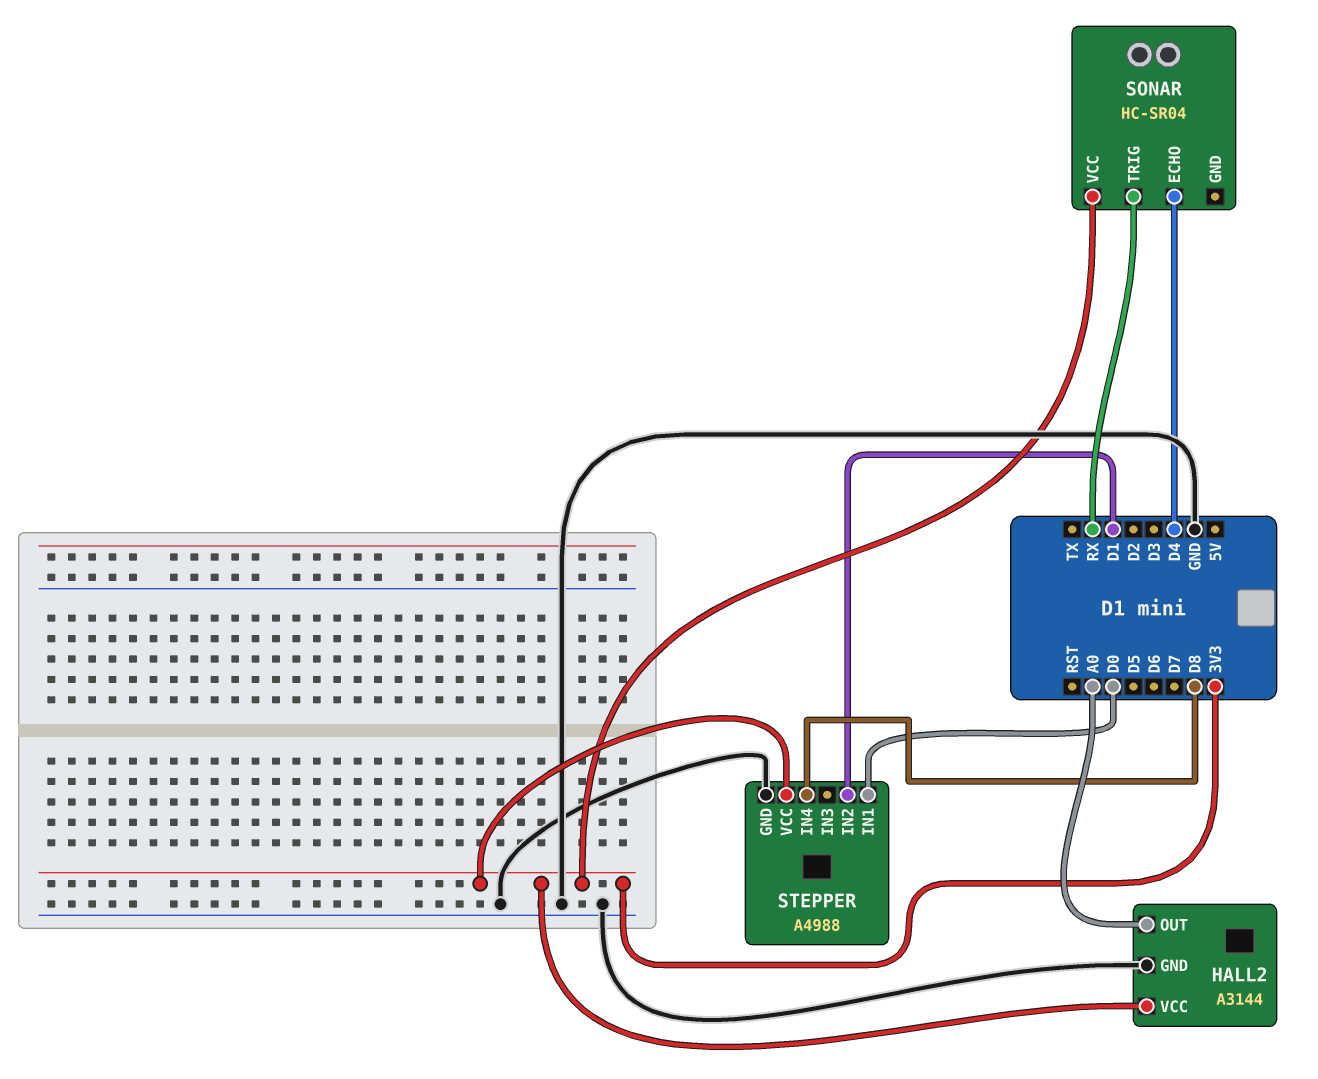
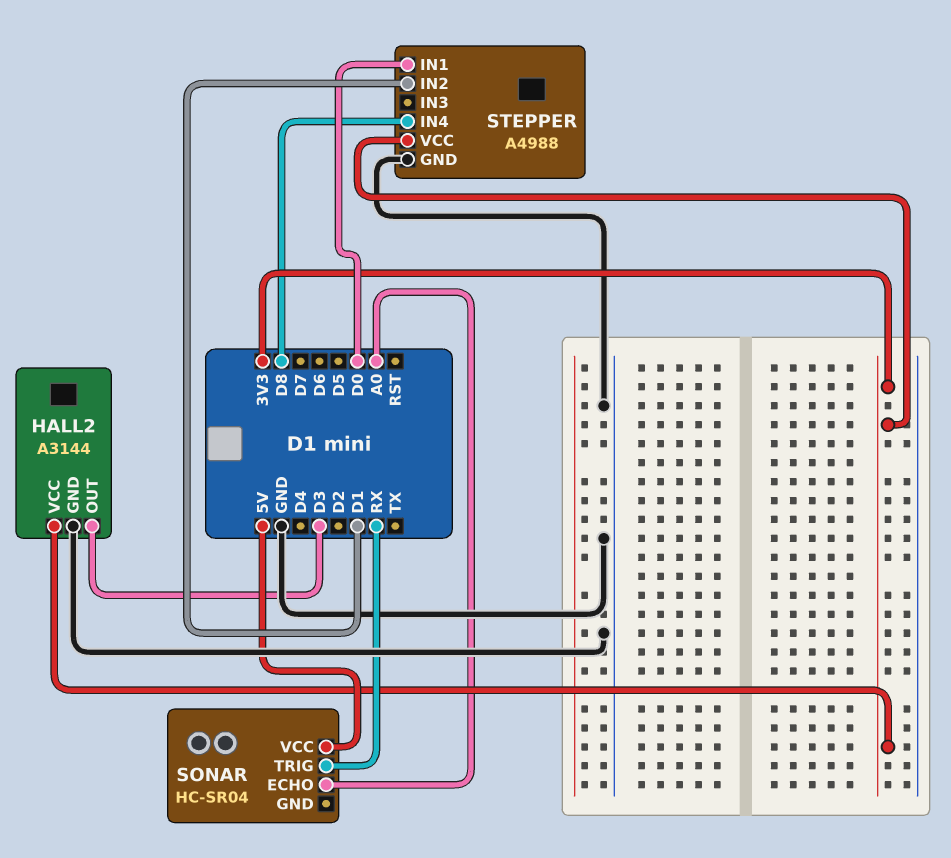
HALL2 pin OUT: A0 -> D3
SONAR pin ECHO: D4 -> A0
SONAR pin VCC: 3V3 -> 5V

